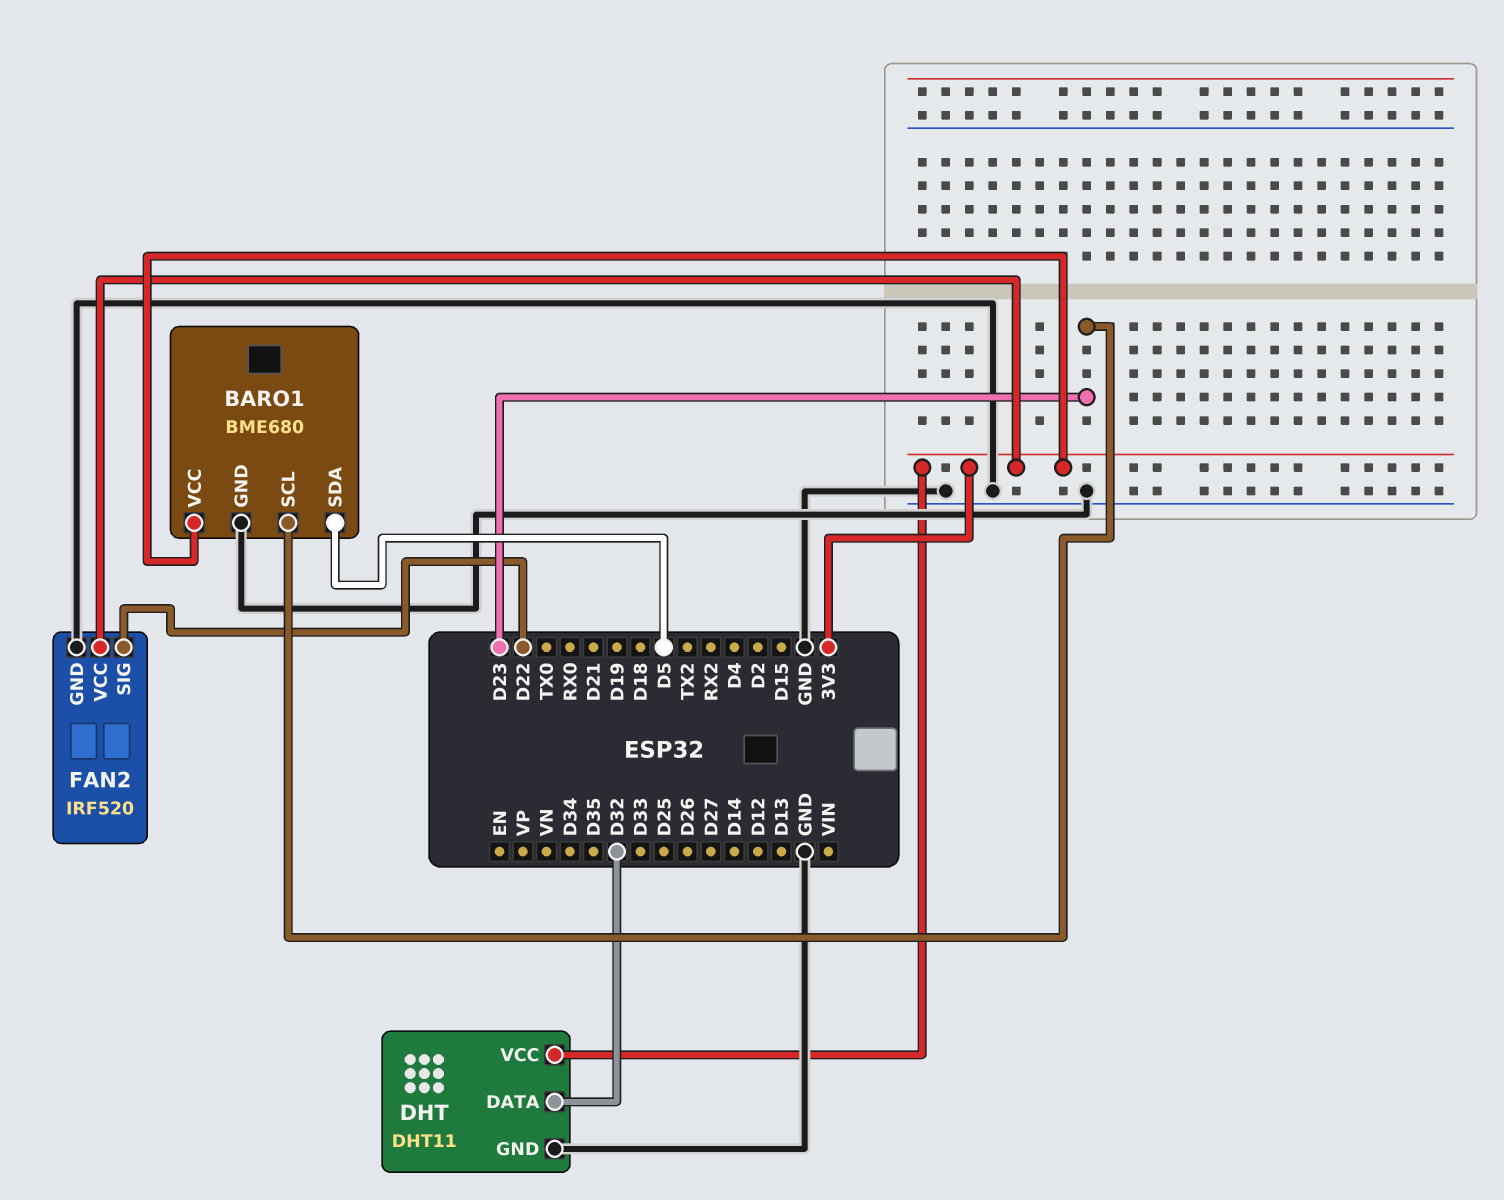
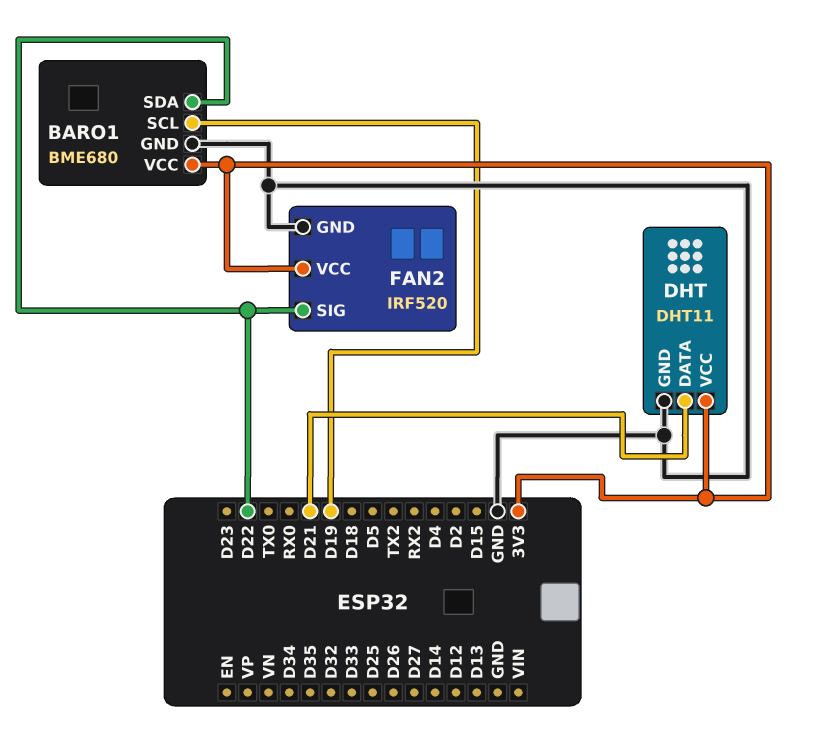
BARO1 pin SCL: D23 -> D19
BARO1 pin SDA: D5 -> D22
DHT pin DATA: D32 -> D21

